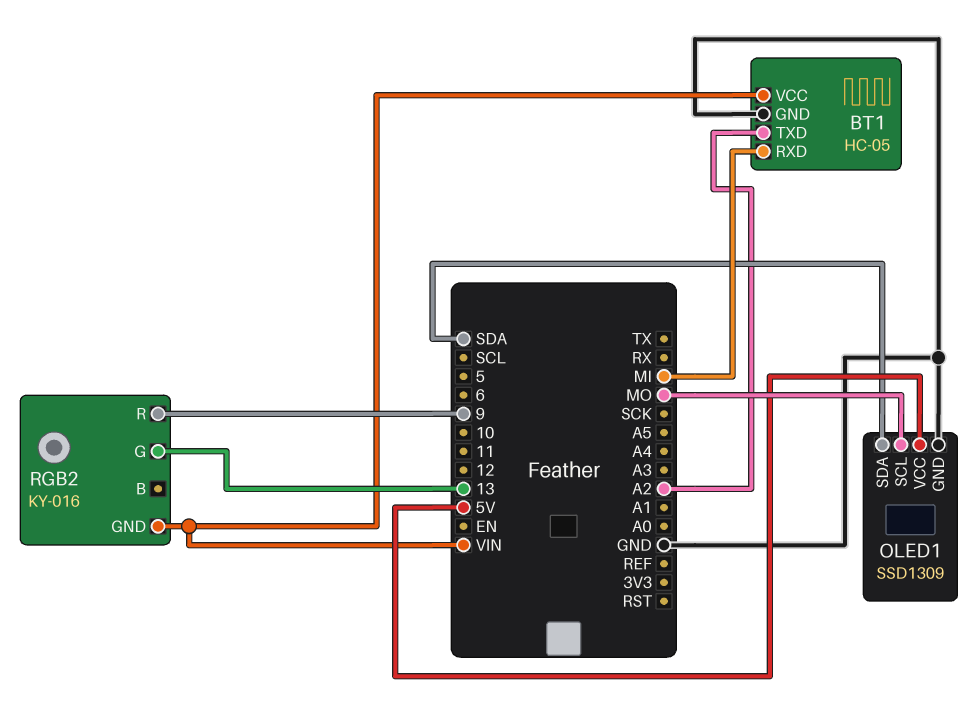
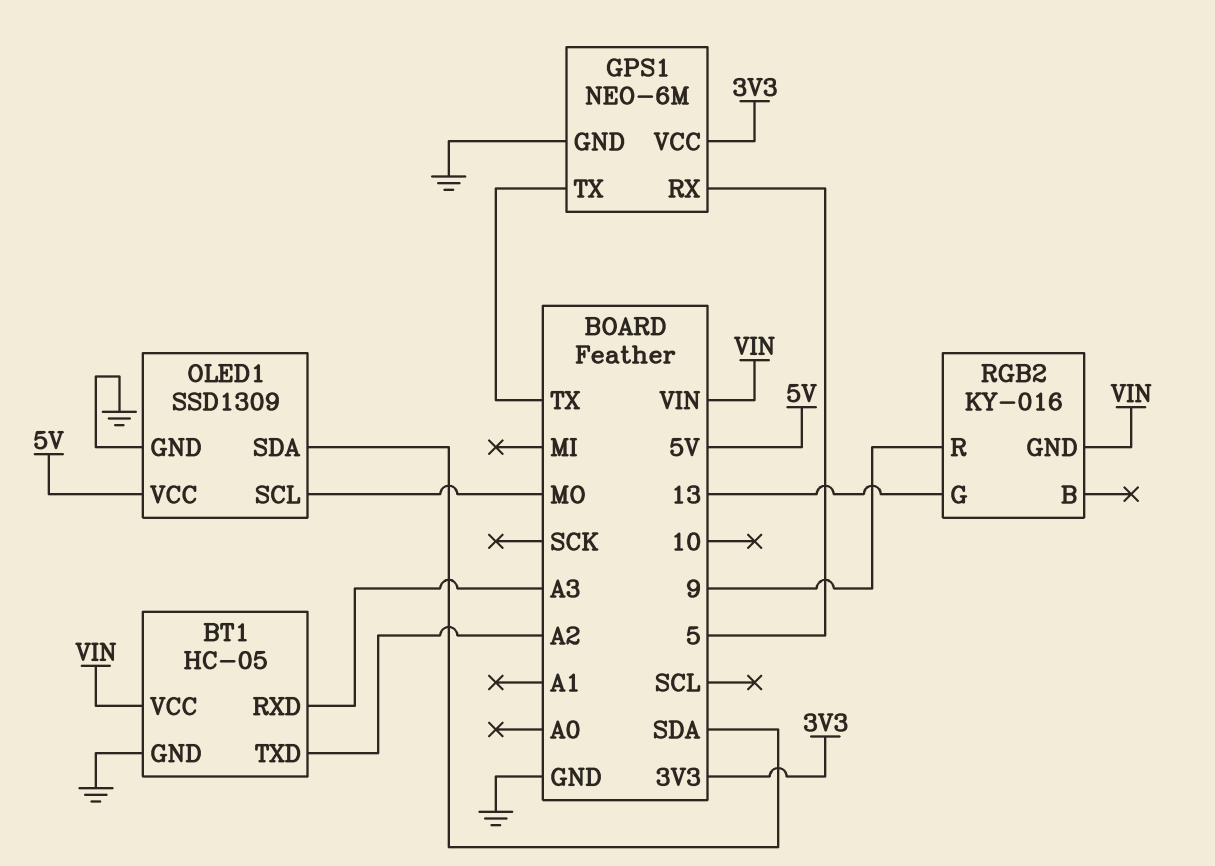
BT1 pin RXD: MI -> A3
GPS1: none -> NEO-6M
GPS1 pin GND: none -> GND
GPS1 pin RX: none -> 5
GPS1 pin TX: none -> TX
GPS1 pin VCC: none -> 3V3

